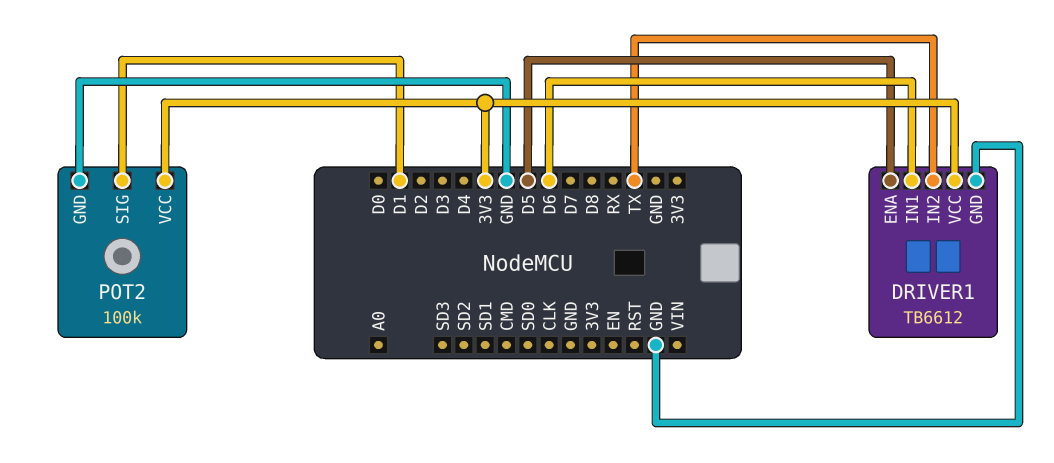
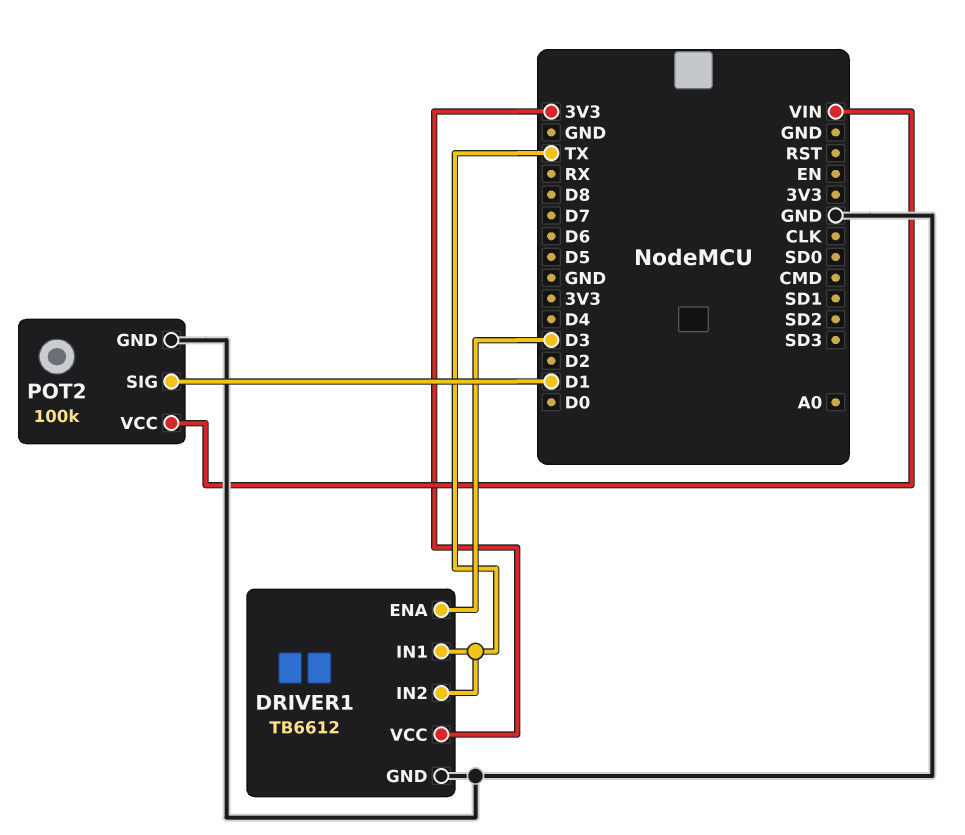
DRIVER1 pin ENA: D5 -> D3
DRIVER1 pin IN1: D6 -> TX
POT2 pin VCC: 3V3 -> VIN

